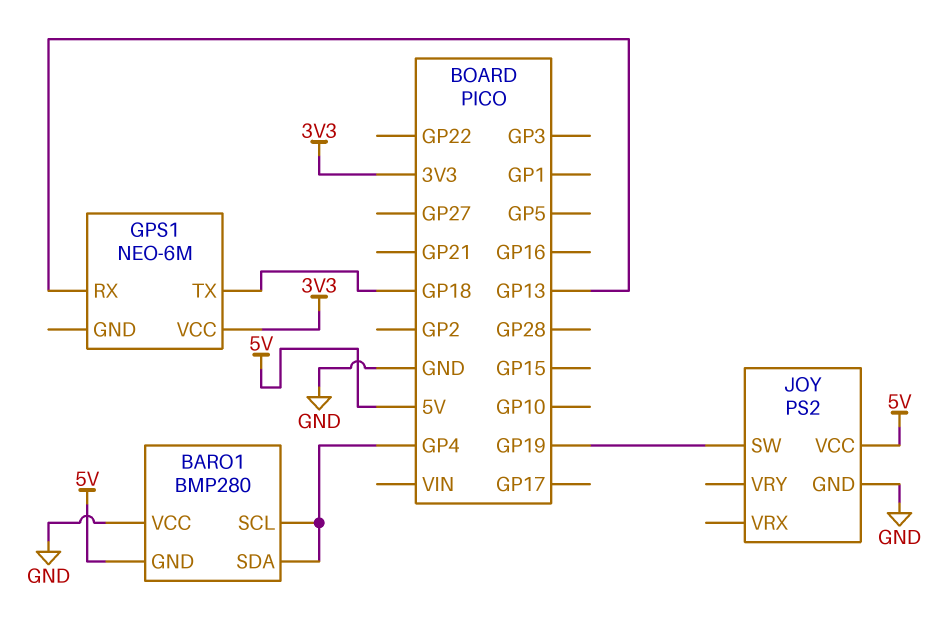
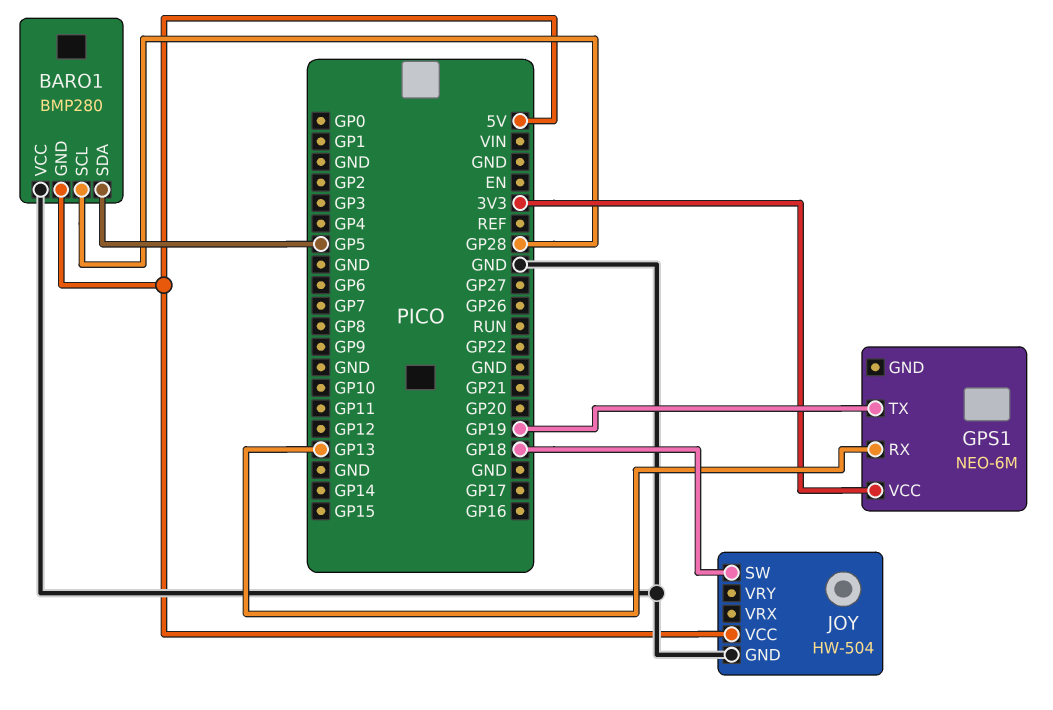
BARO1 pin SCL: GP4 -> GP28
BARO1 pin SDA: GP4 -> GP5
GPS1 pin TX: GP18 -> GP19
JOY: PS2 -> HW-504
JOY pin SW: GP19 -> GP18

